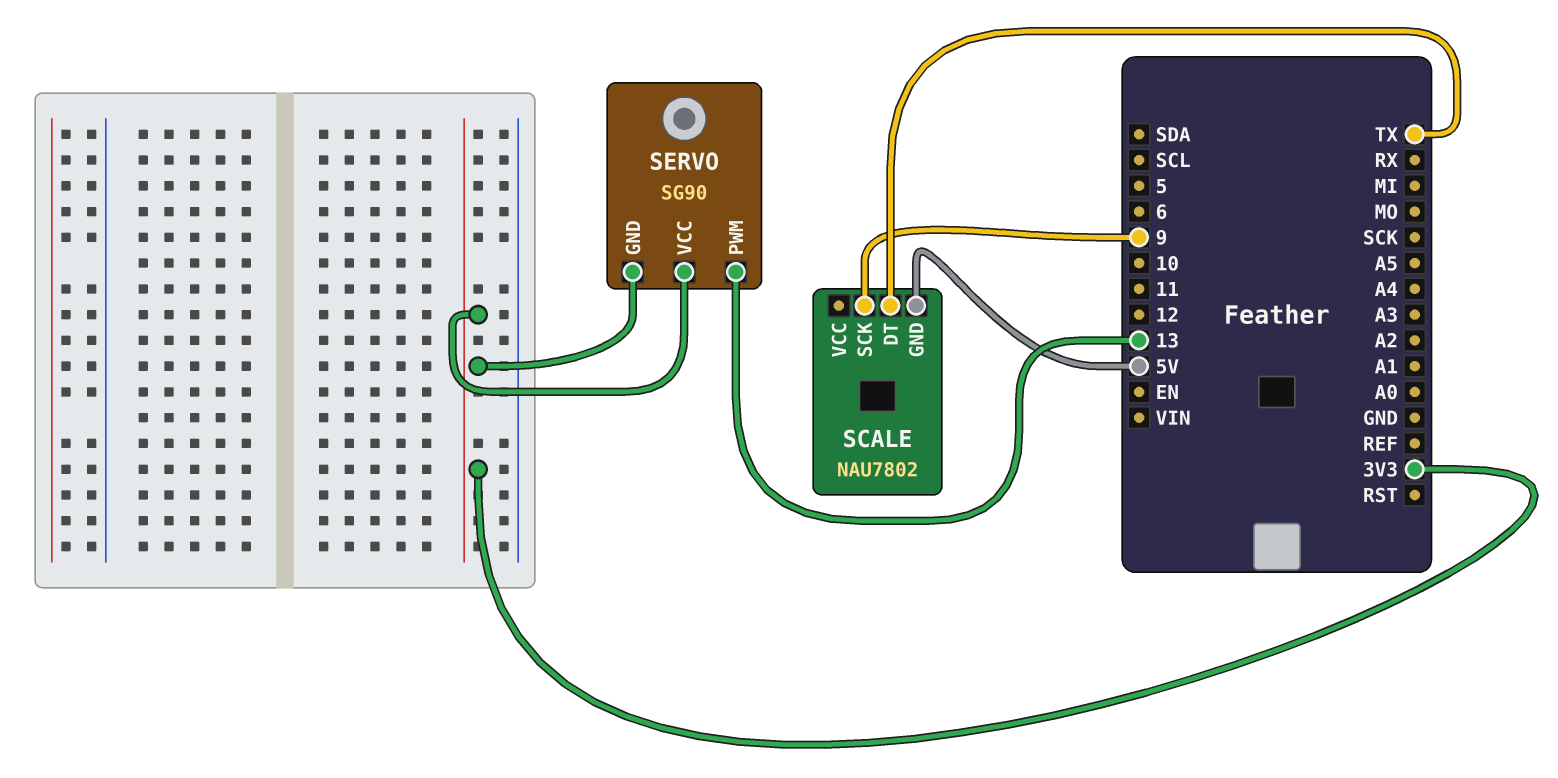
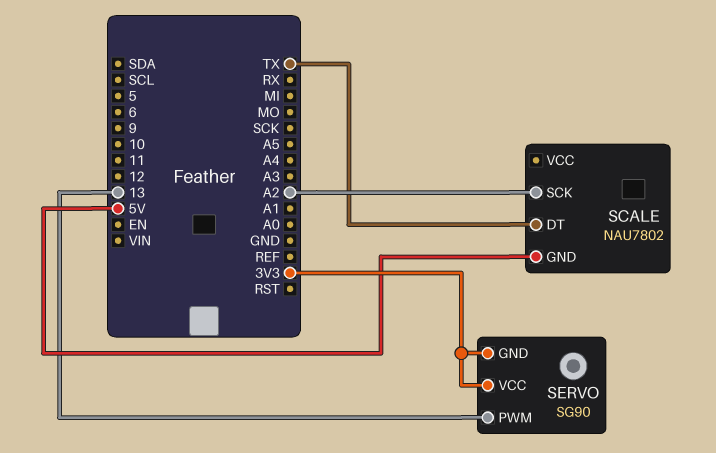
SCALE pin SCK: 9 -> A2

